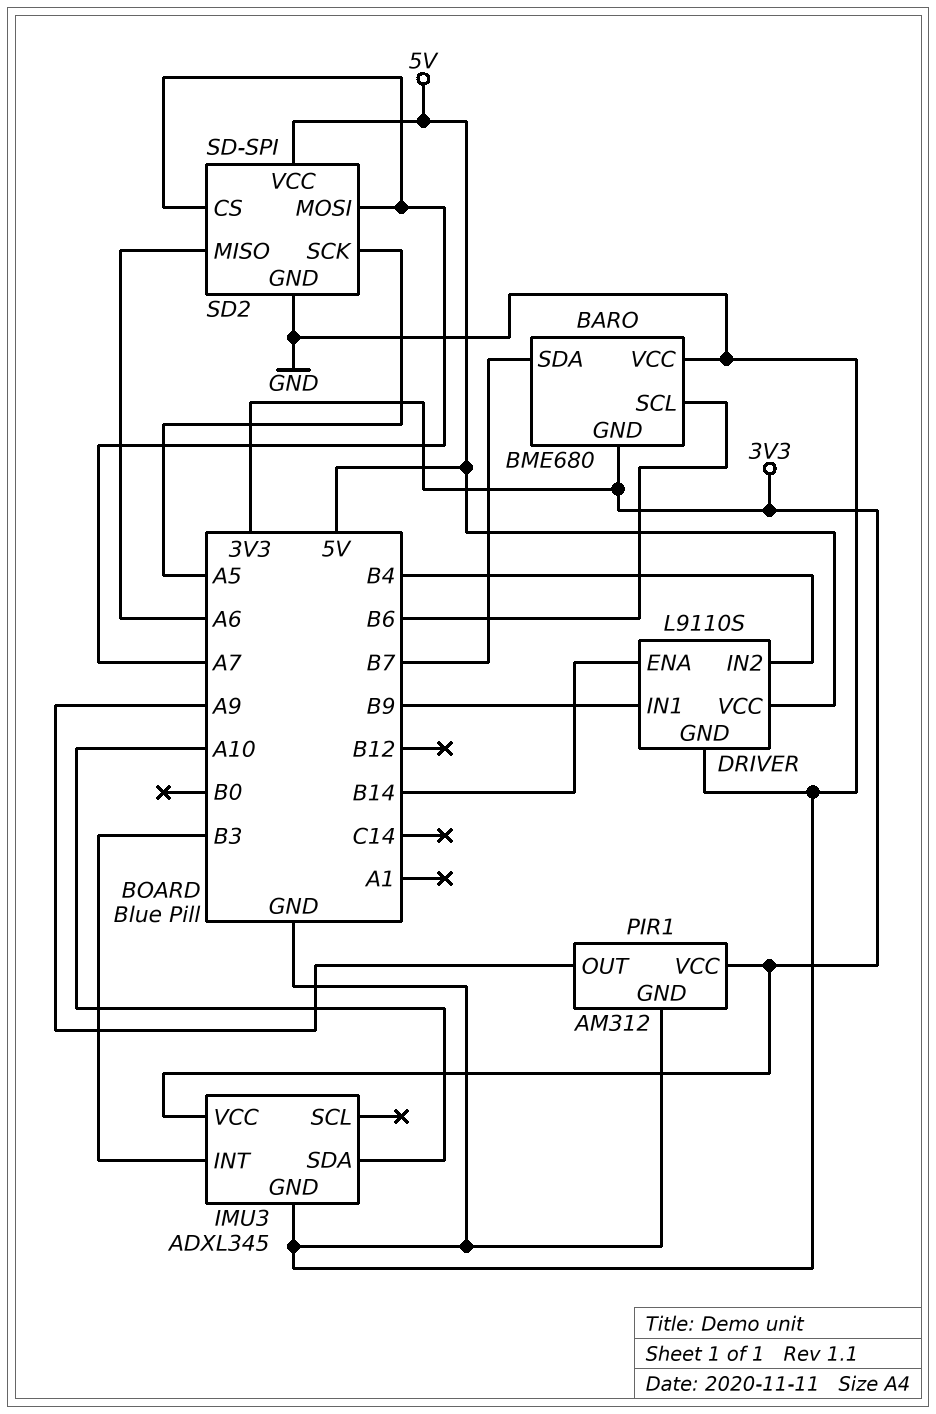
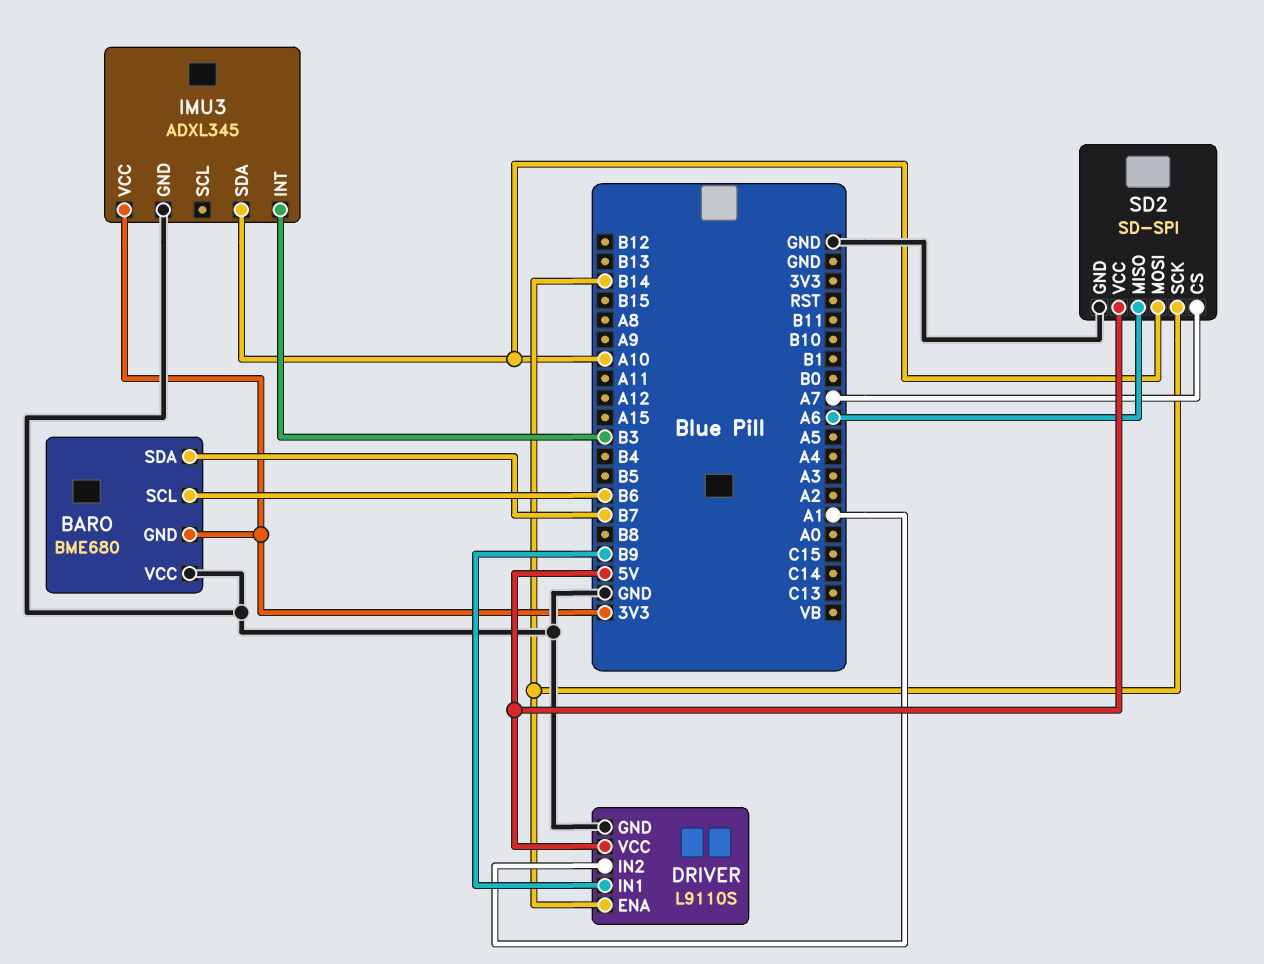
DRIVER pin IN2: B4 -> A1
PIR1: AM312 -> none
PIR1 pin GND: GND -> none
PIR1 pin OUT: A9 -> none
PIR1 pin VCC: 3V3 -> none
SD2 pin MOSI: A7 -> A10
SD2 pin SCK: A5 -> B14

